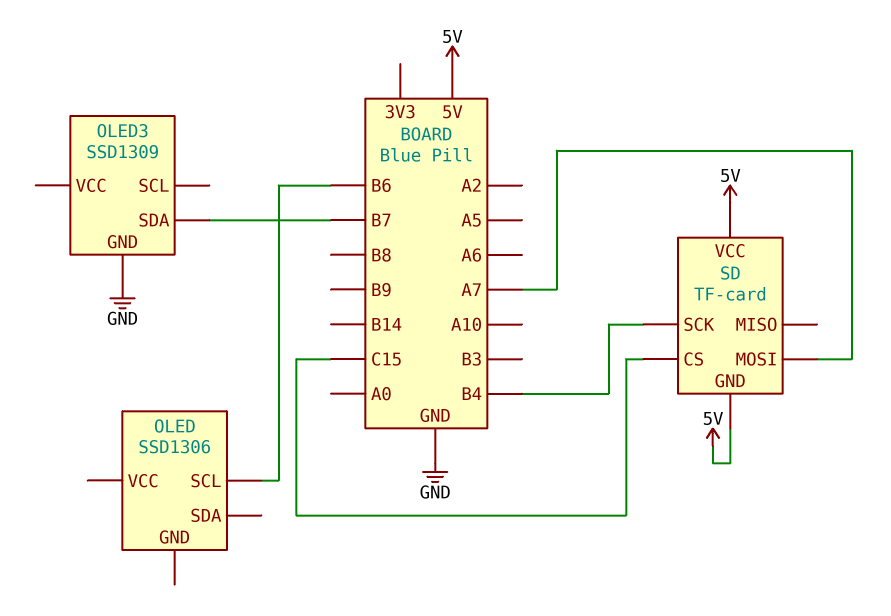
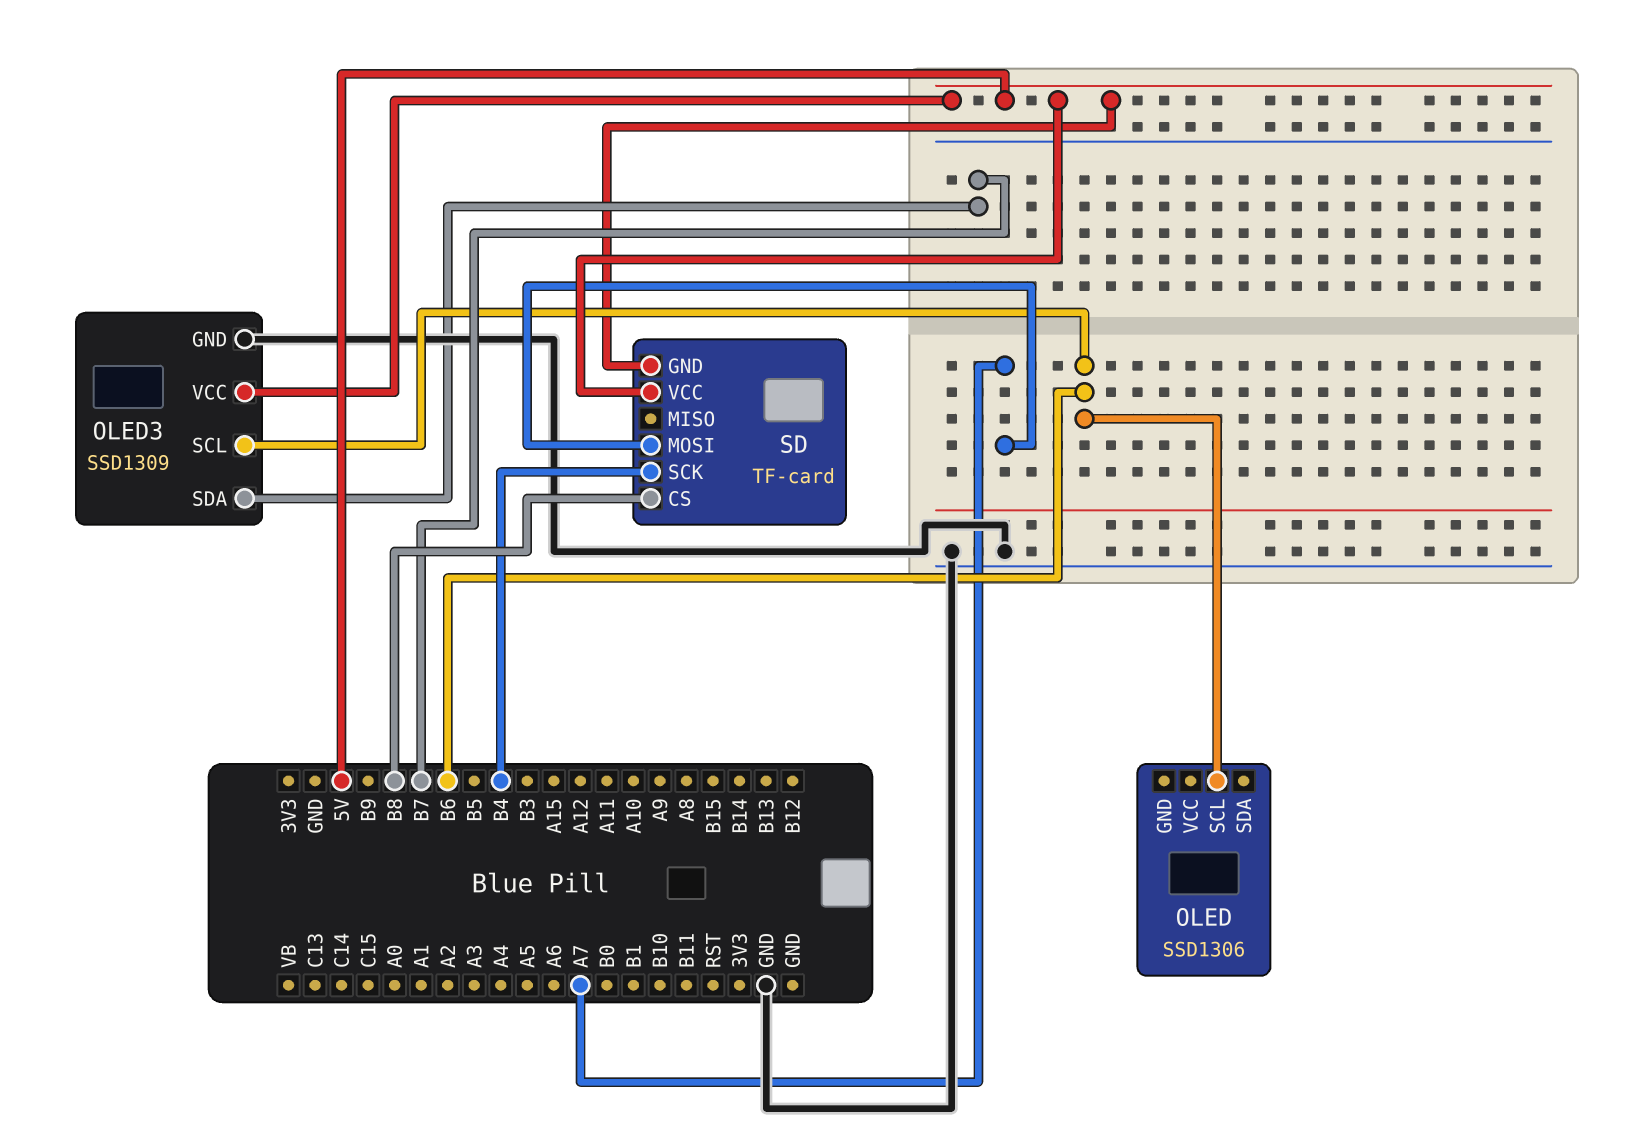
OLED3 pin SCL: none -> B6
OLED3 pin VCC: none -> 5V
SD pin CS: C15 -> B8

